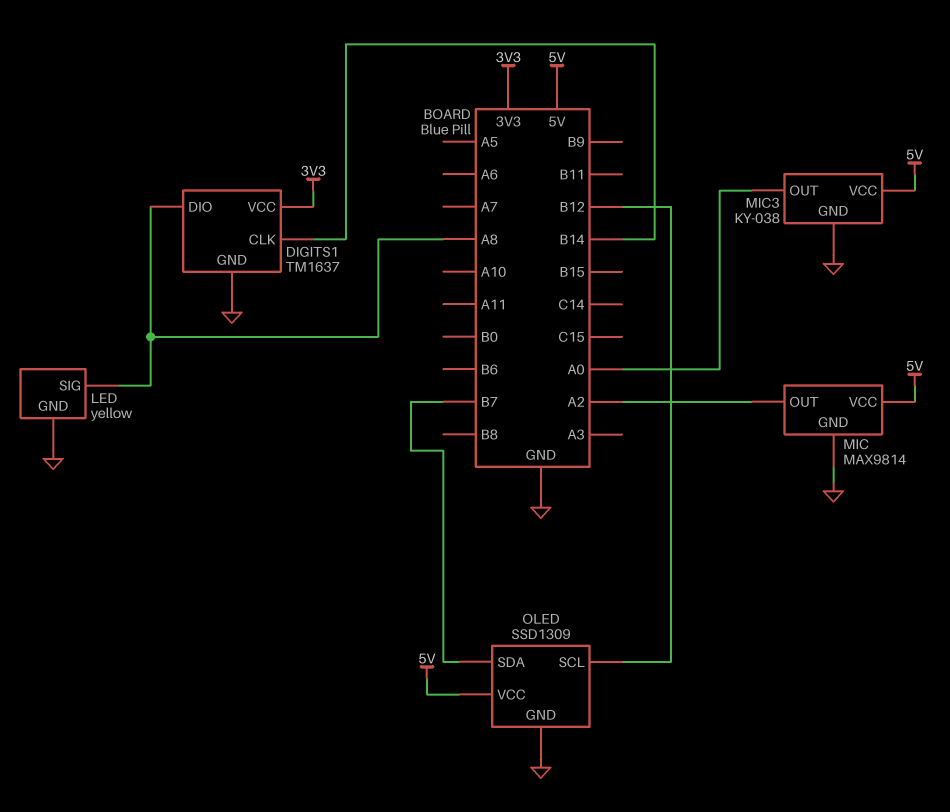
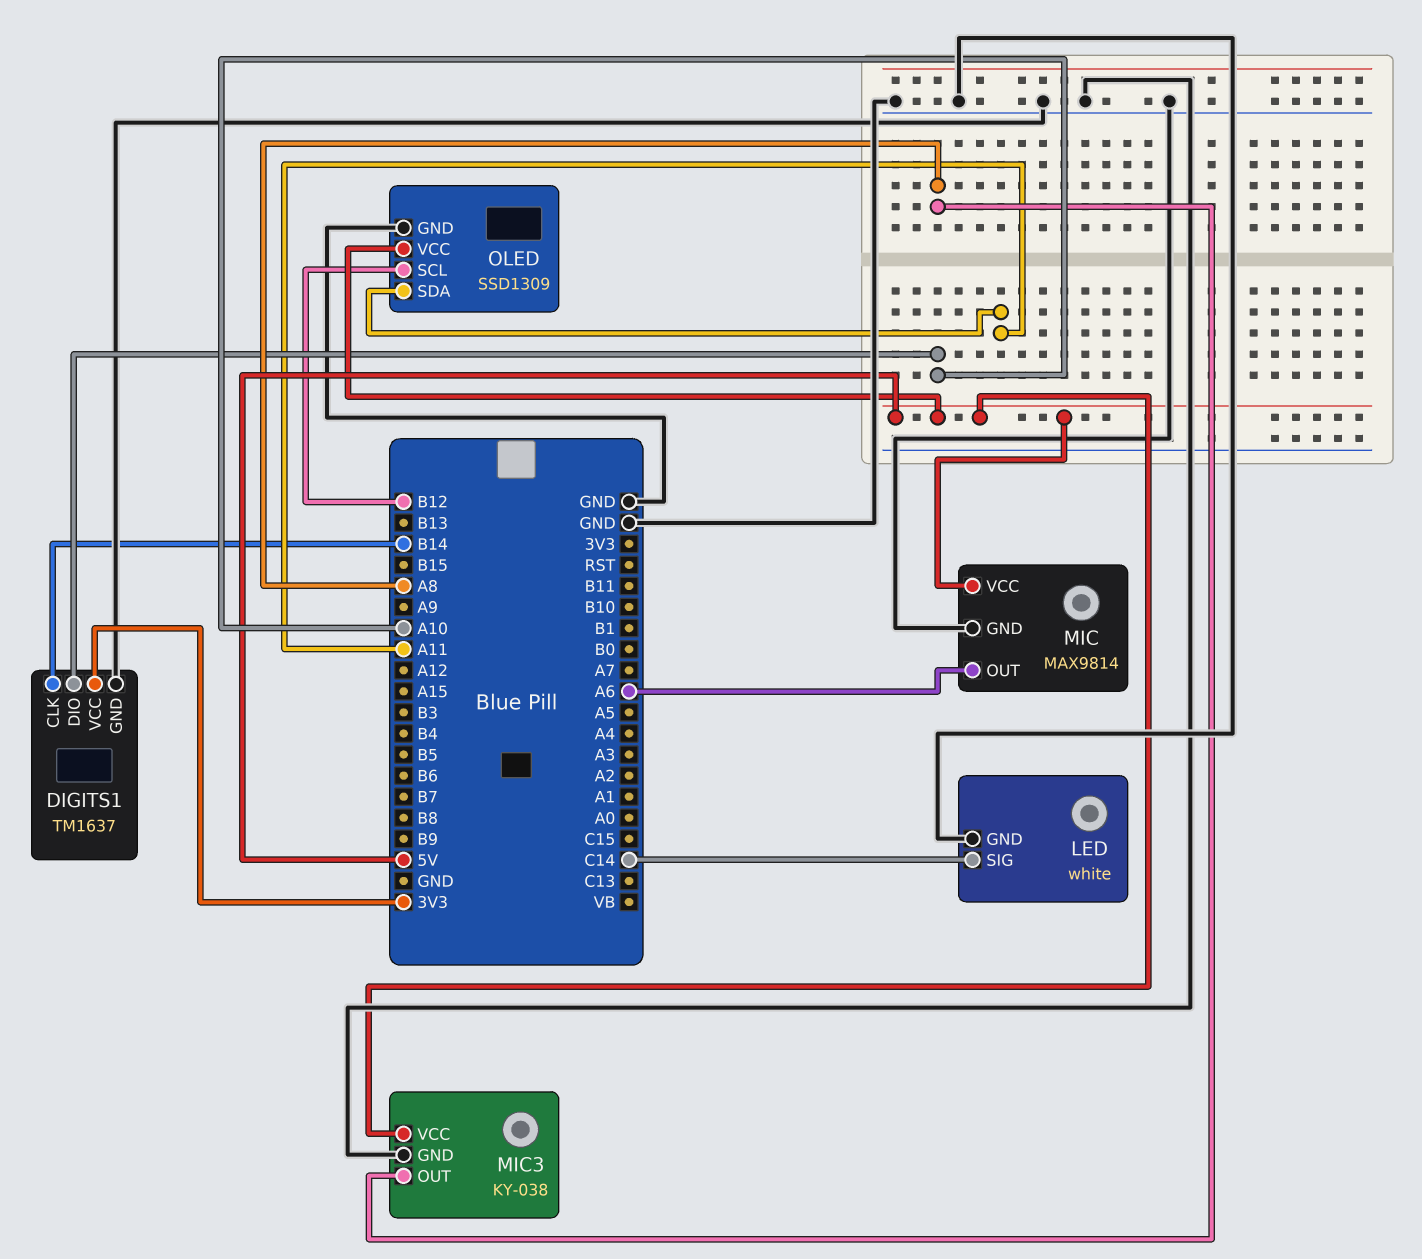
DIGITS1 pin DIO: A8 -> A10
LED: yellow -> white
LED pin SIG: A8 -> C14
MIC pin OUT: A2 -> A6
MIC3 pin OUT: A0 -> A8
OLED pin SDA: B7 -> A11

